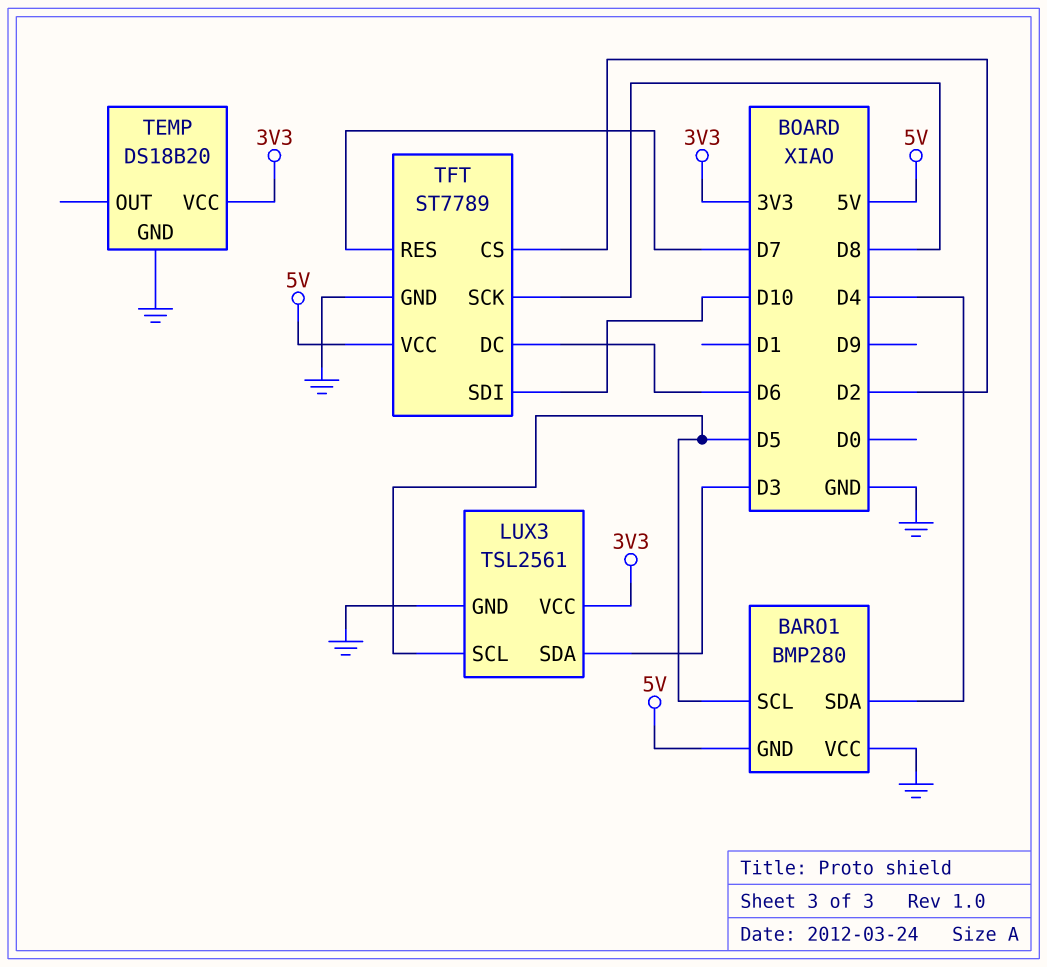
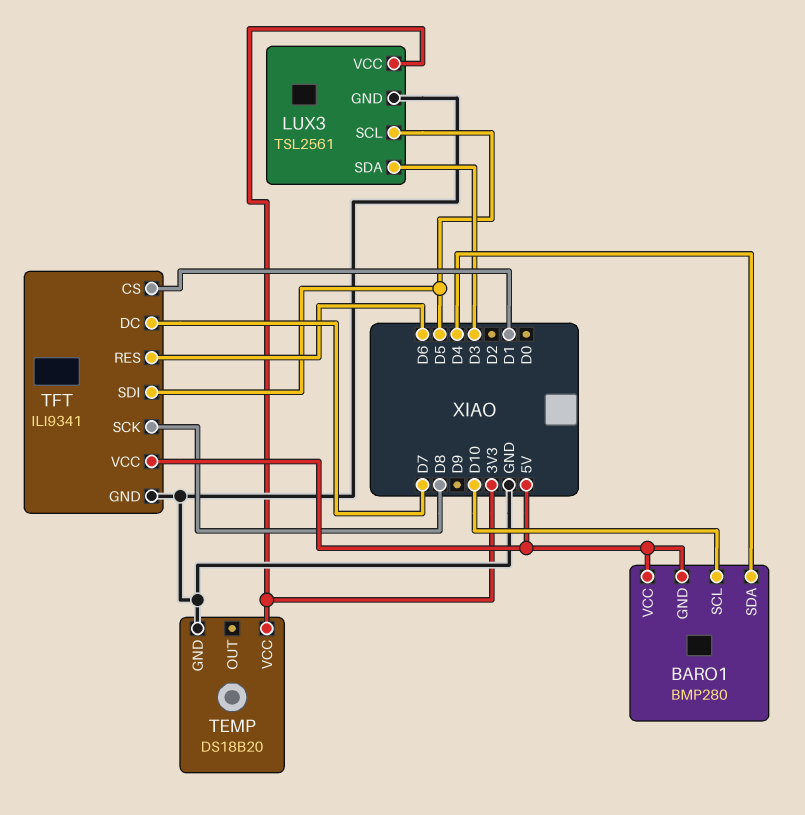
BARO1 pin SCL: D5 -> D10
BARO1 pin VCC: GND -> 5V
TFT: ST7789 -> ILI9341
TFT pin CS: D2 -> D1
TFT pin DC: D6 -> D7
TFT pin RES: D7 -> D6
TFT pin SDI: D10 -> D5

